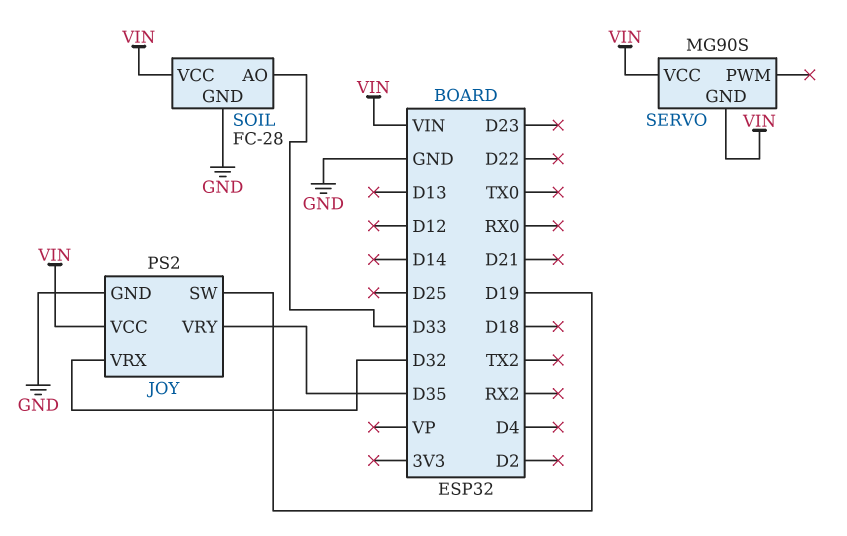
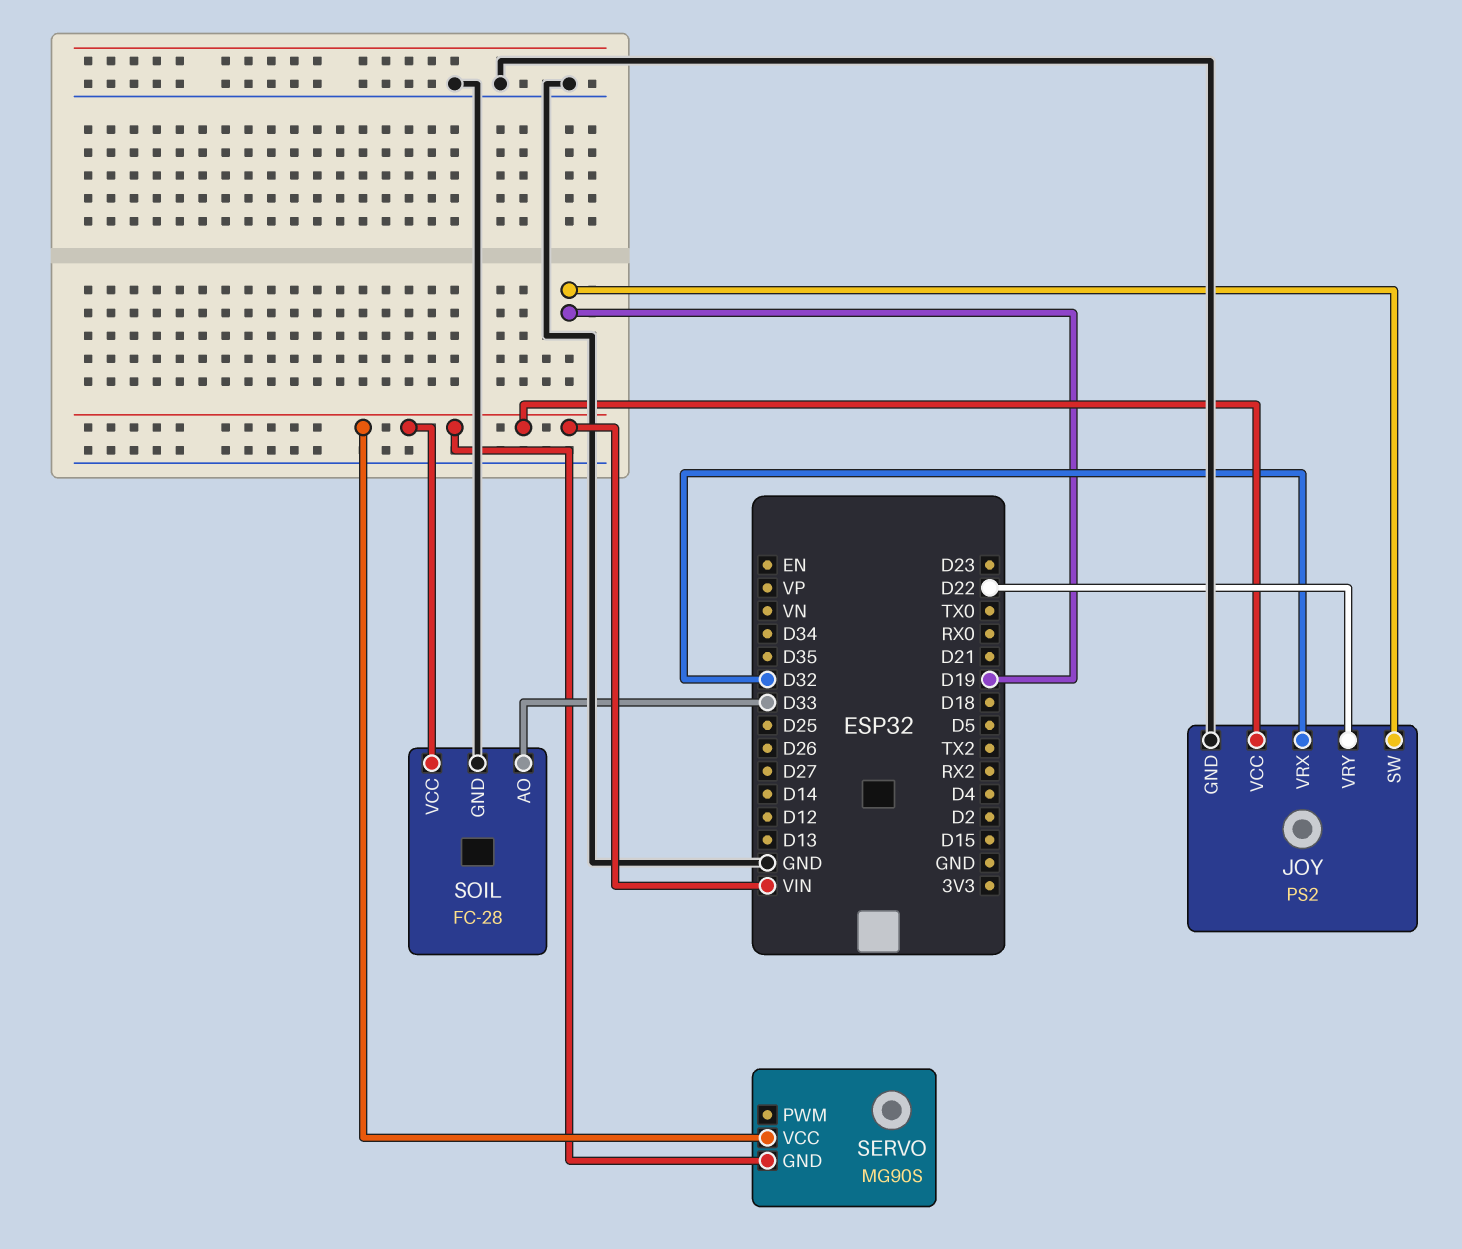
JOY pin VRY: D35 -> D22

